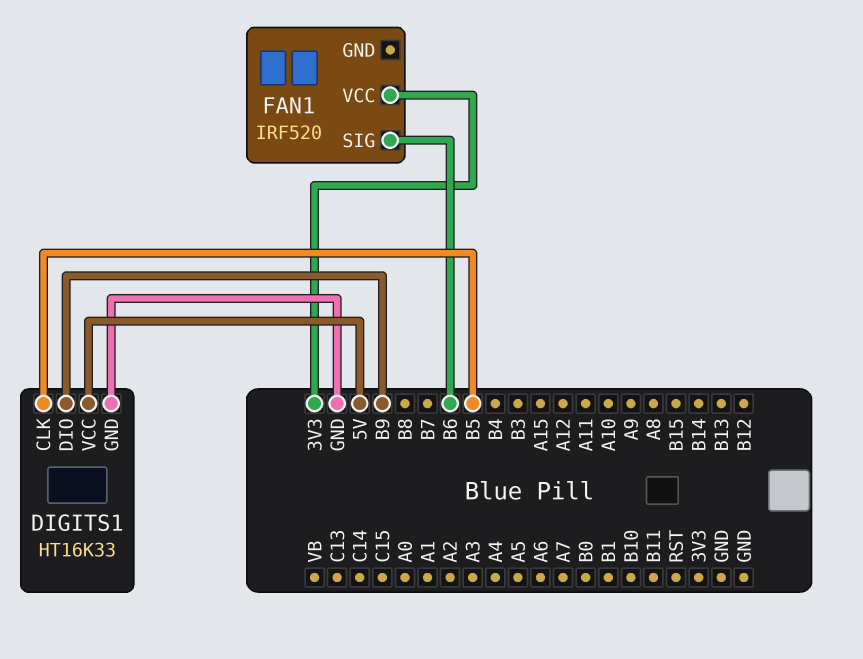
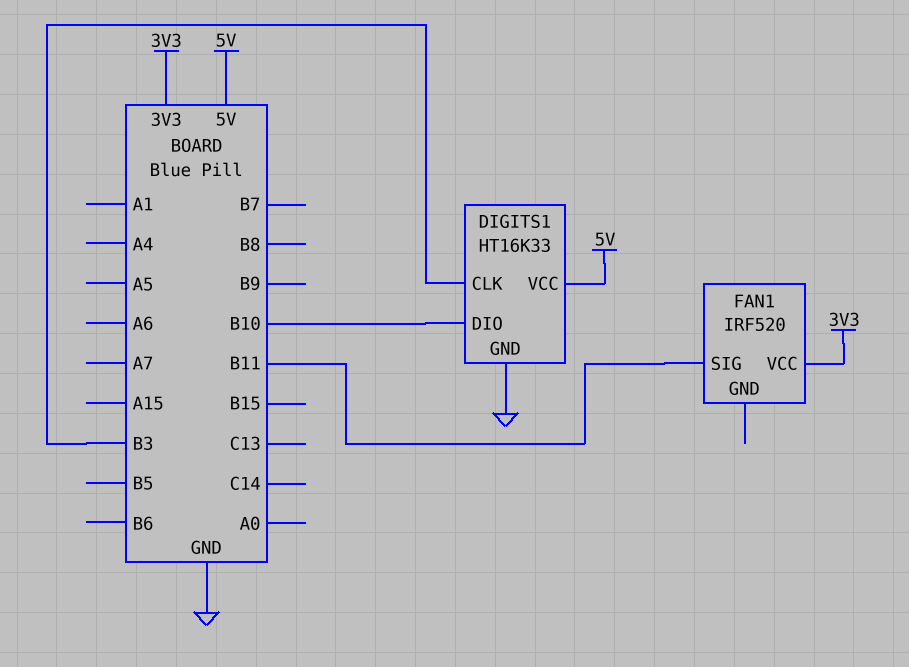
DIGITS1 pin CLK: B5 -> B3
DIGITS1 pin DIO: B9 -> B10
FAN1 pin SIG: B6 -> B11

